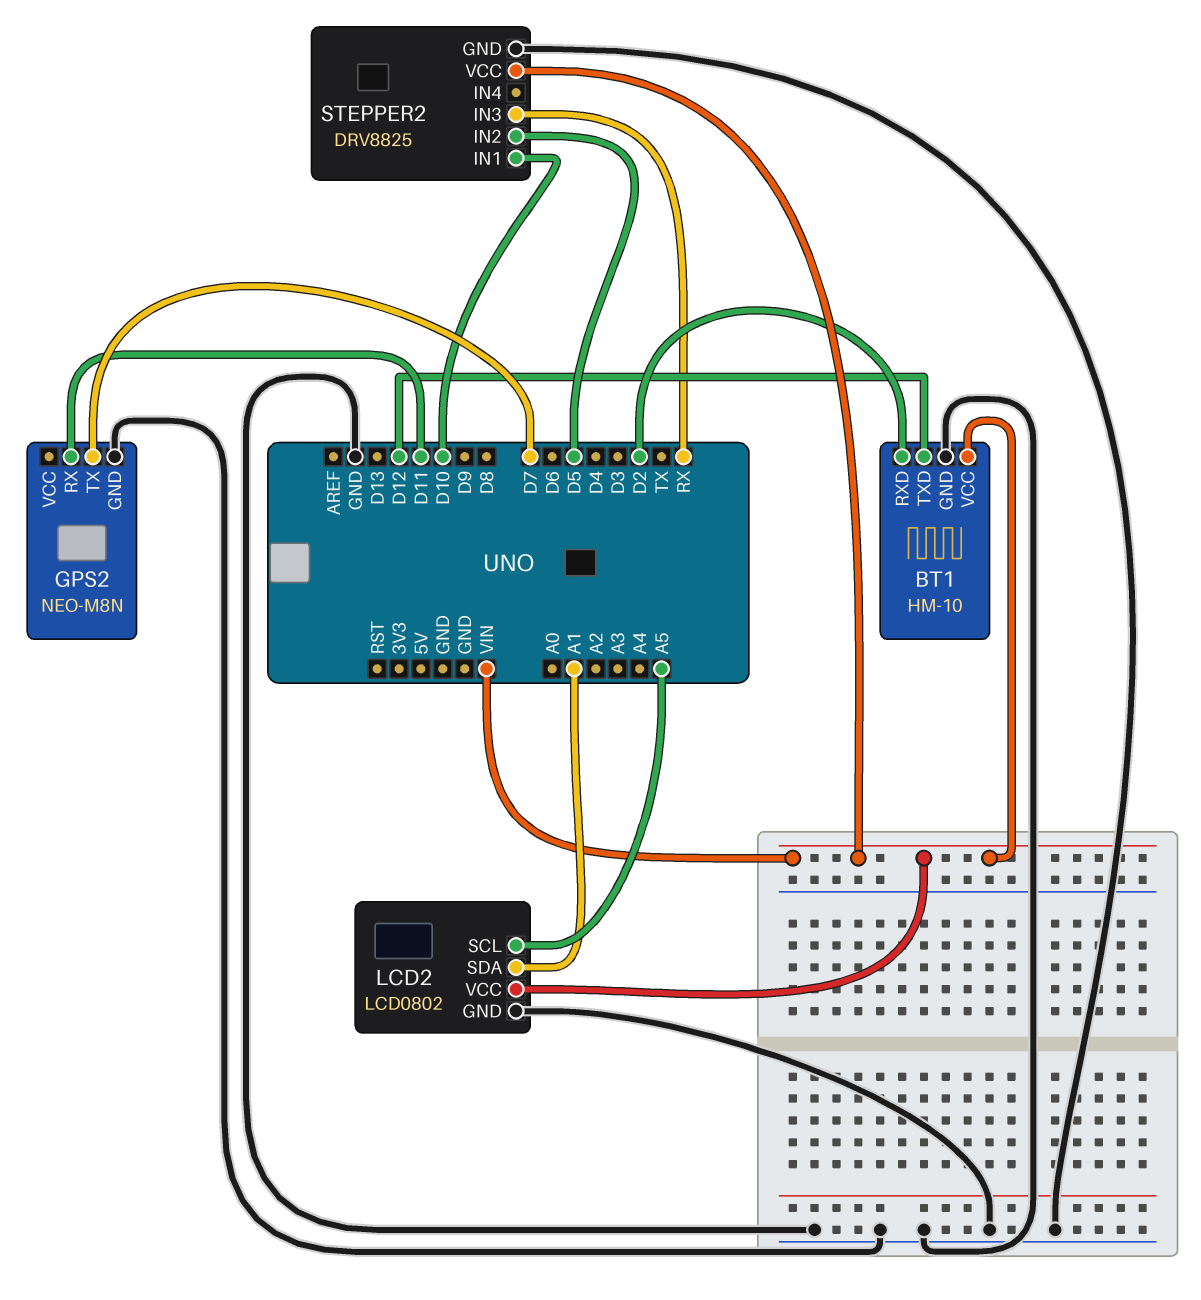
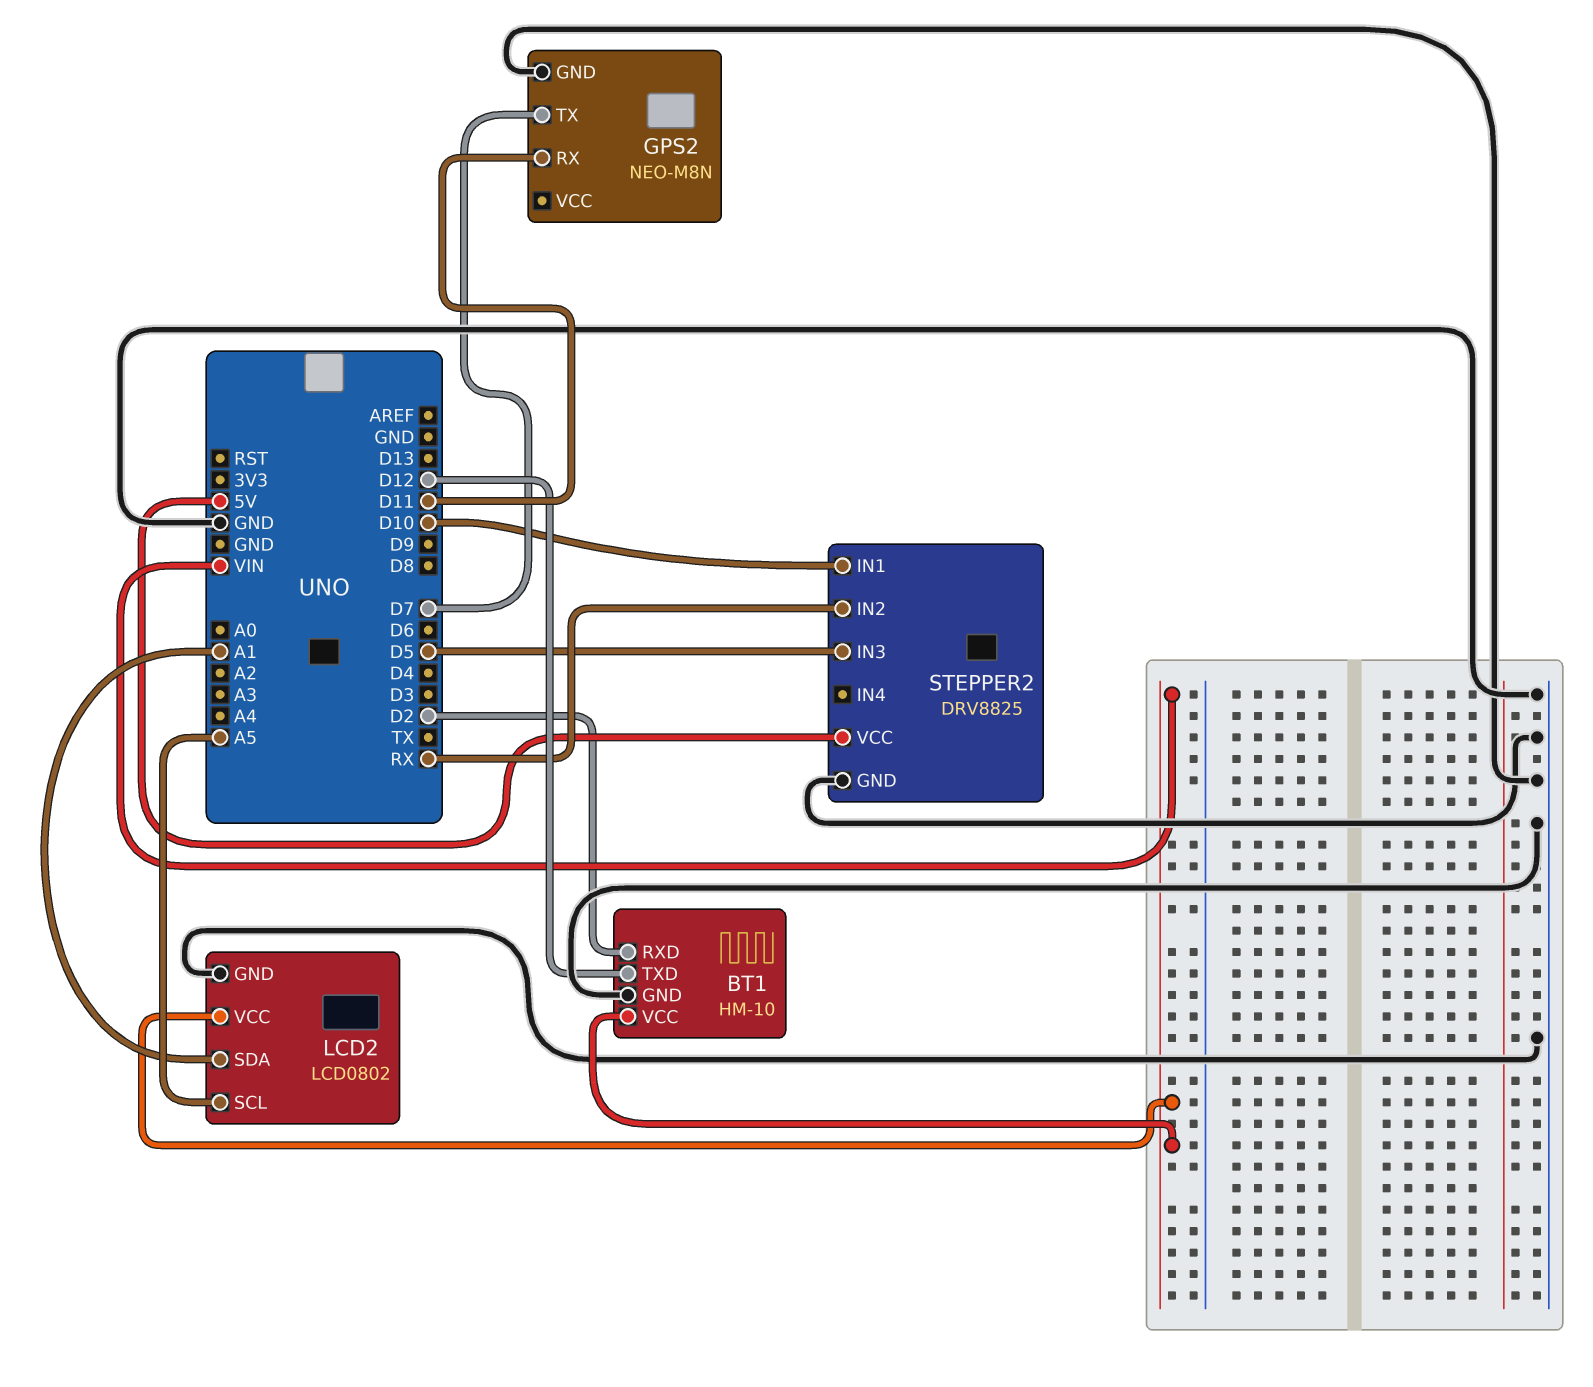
STEPPER2 pin IN2: D5 -> RX
STEPPER2 pin IN3: RX -> D5
STEPPER2 pin VCC: VIN -> 5V

